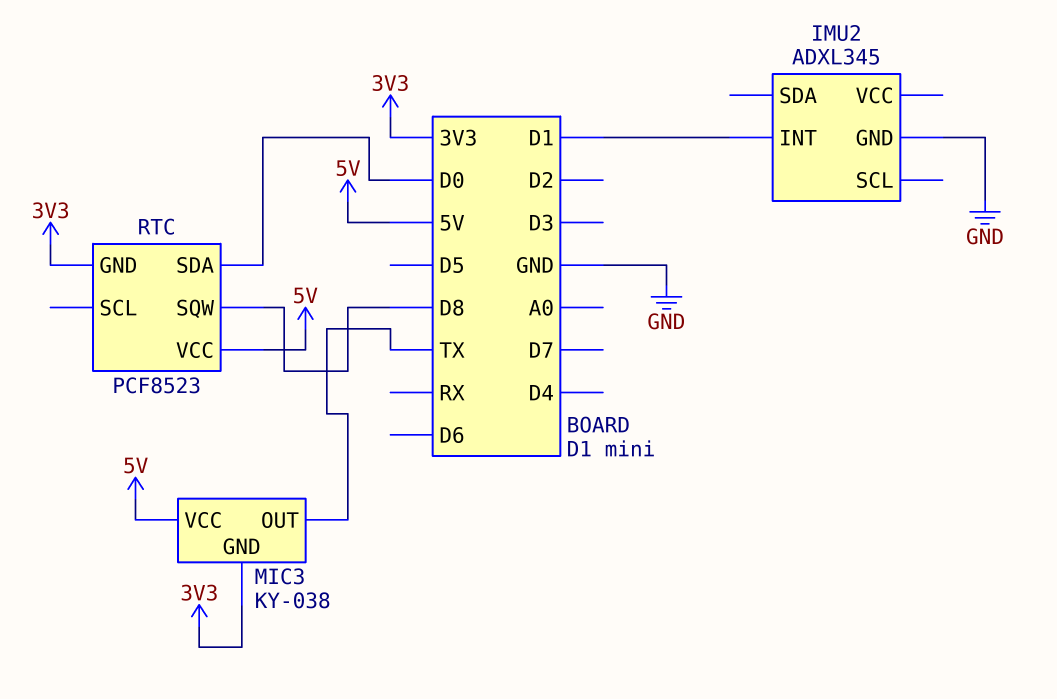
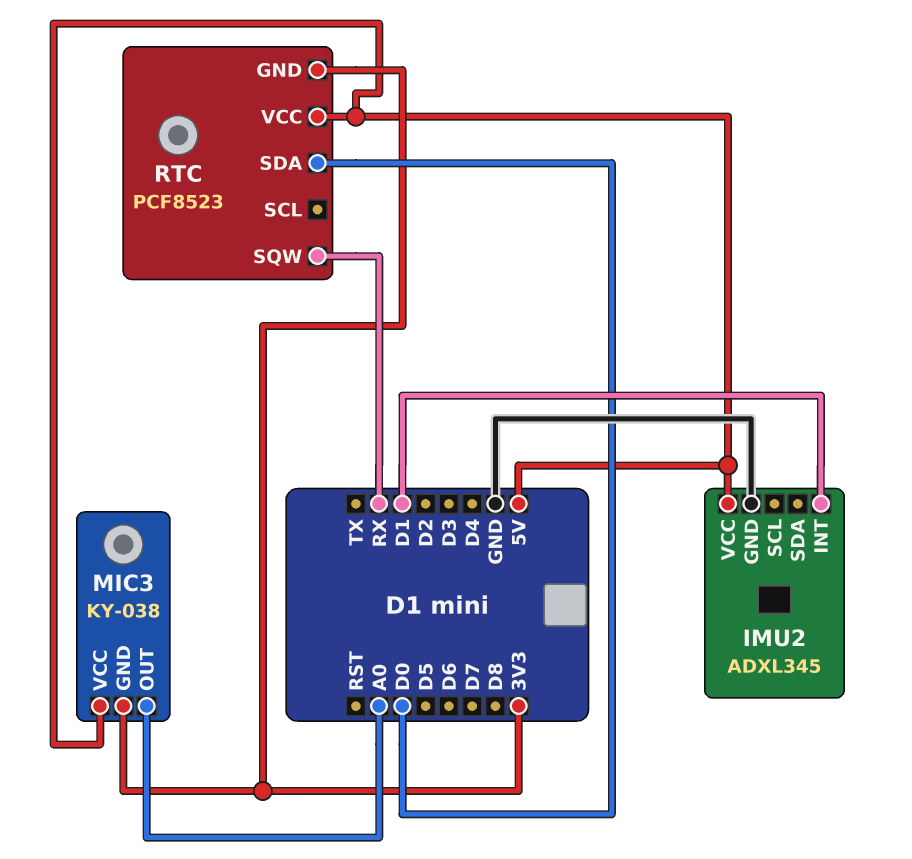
IMU2 pin VCC: none -> 5V
MIC3 pin OUT: TX -> A0
RTC pin SQW: D8 -> RX

